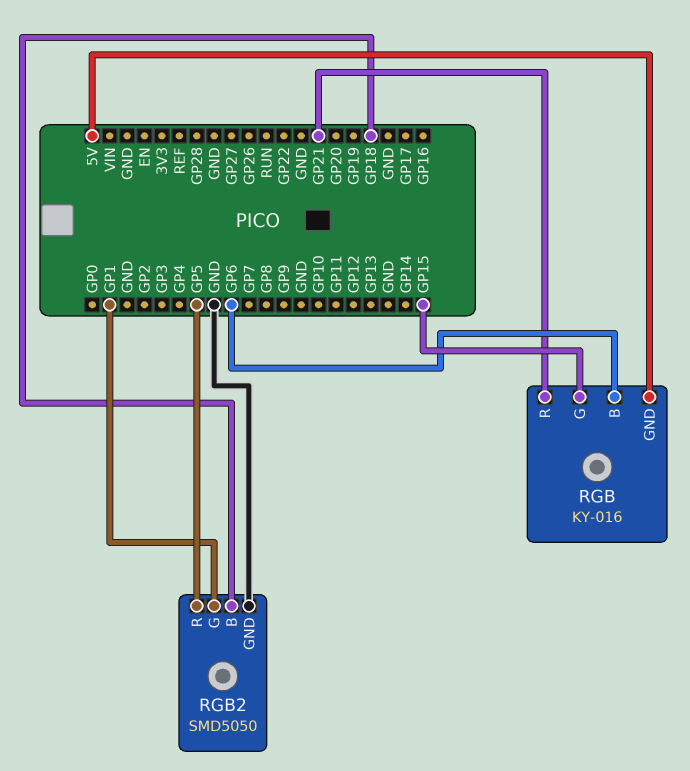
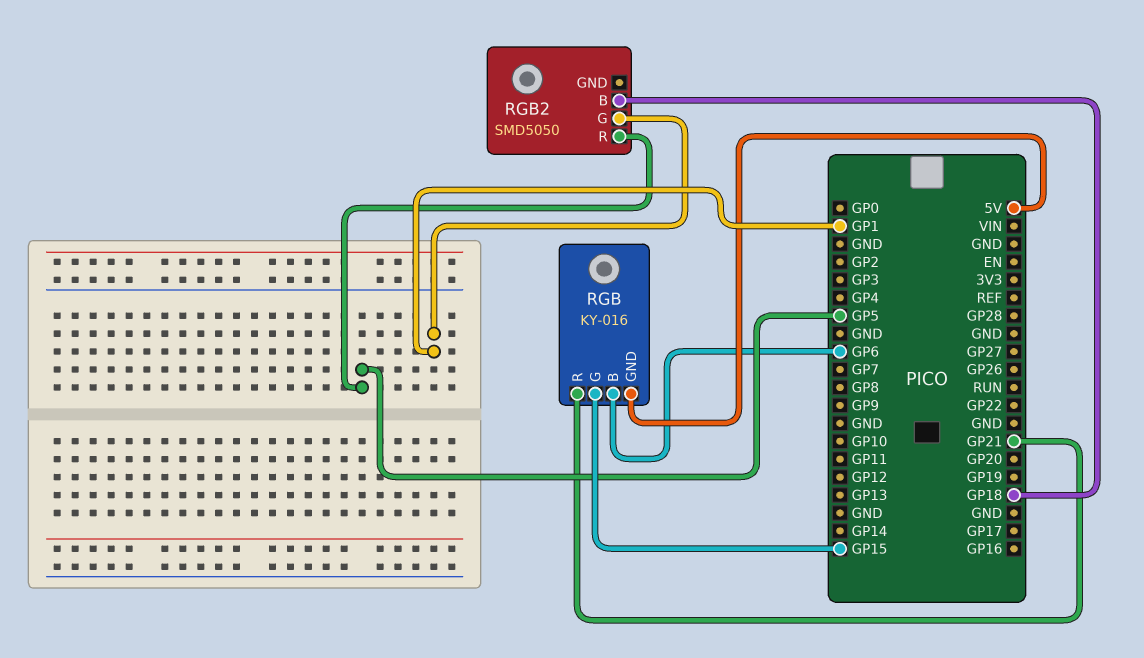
RGB2 pin GND: GND -> none

